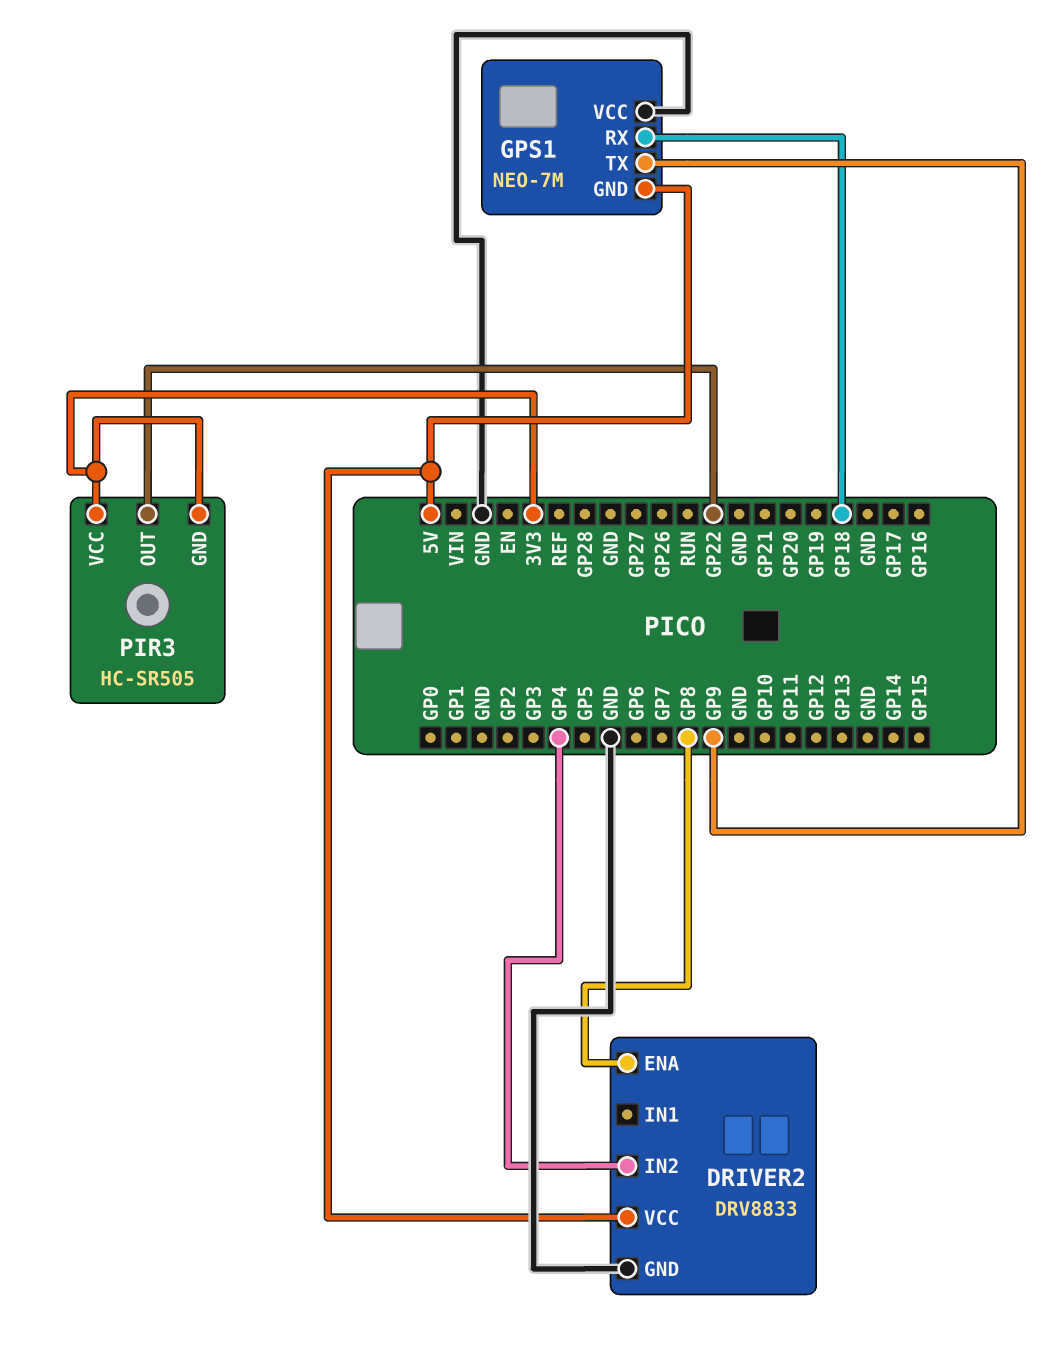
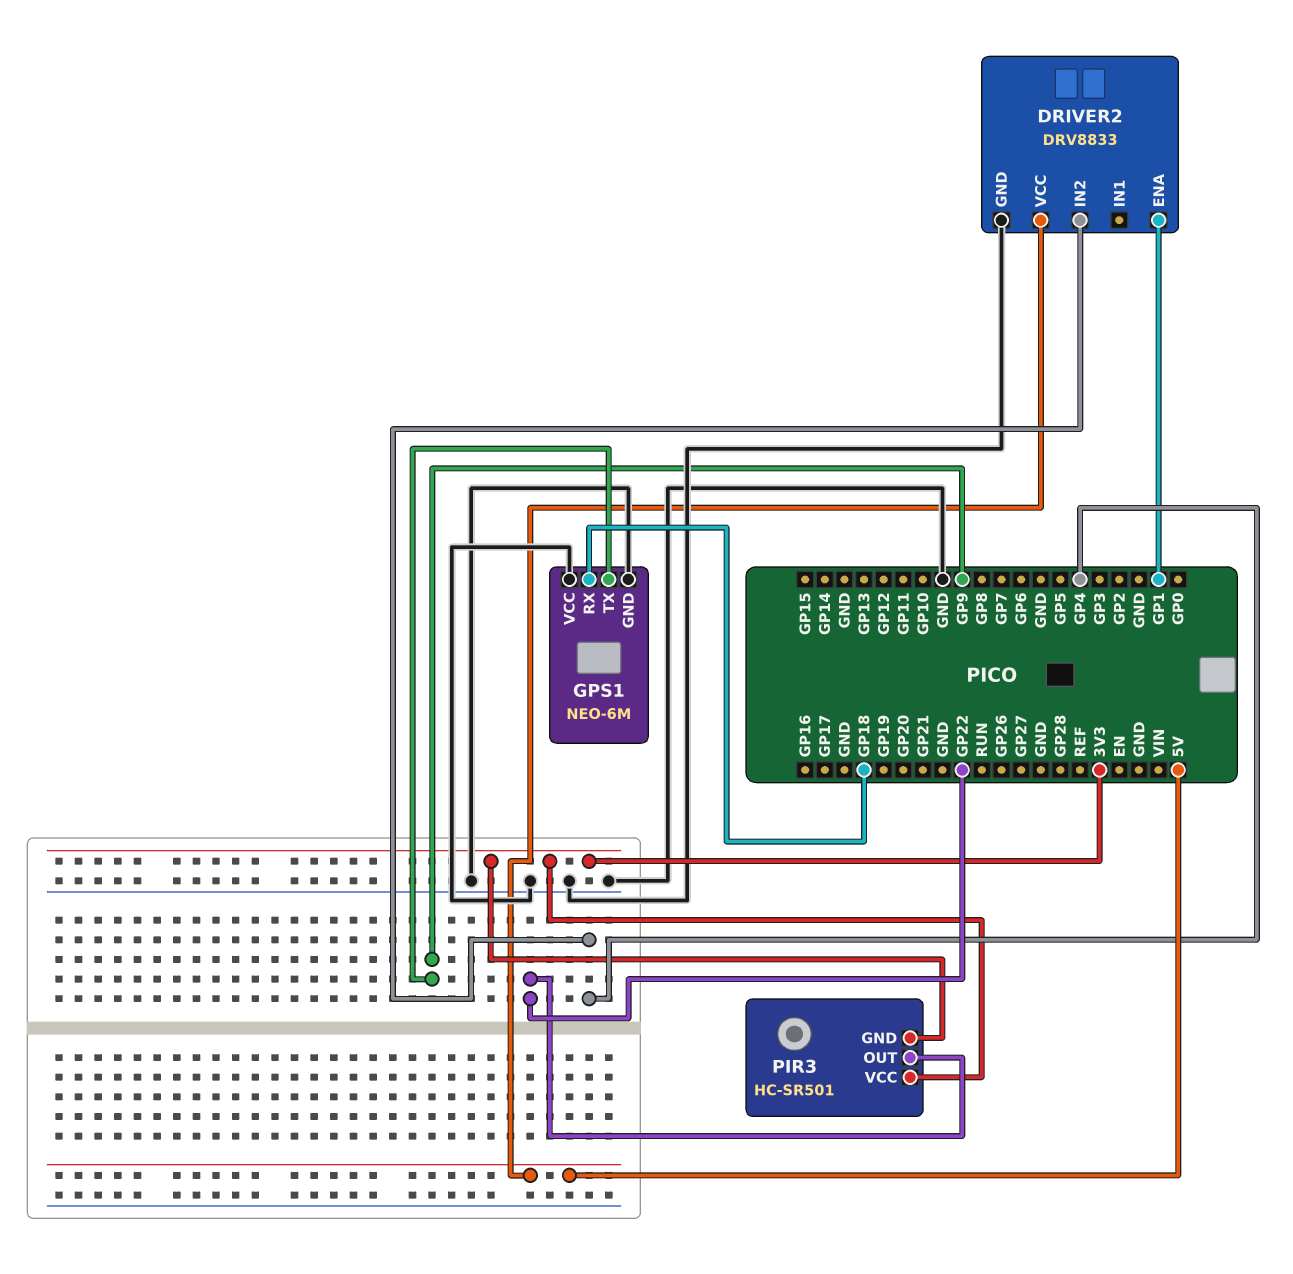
DRIVER2 pin ENA: GP8 -> GP1
GPS1: NEO-7M -> NEO-6M
GPS1 pin GND: 5V -> GND
PIR3: HC-SR505 -> HC-SR501

